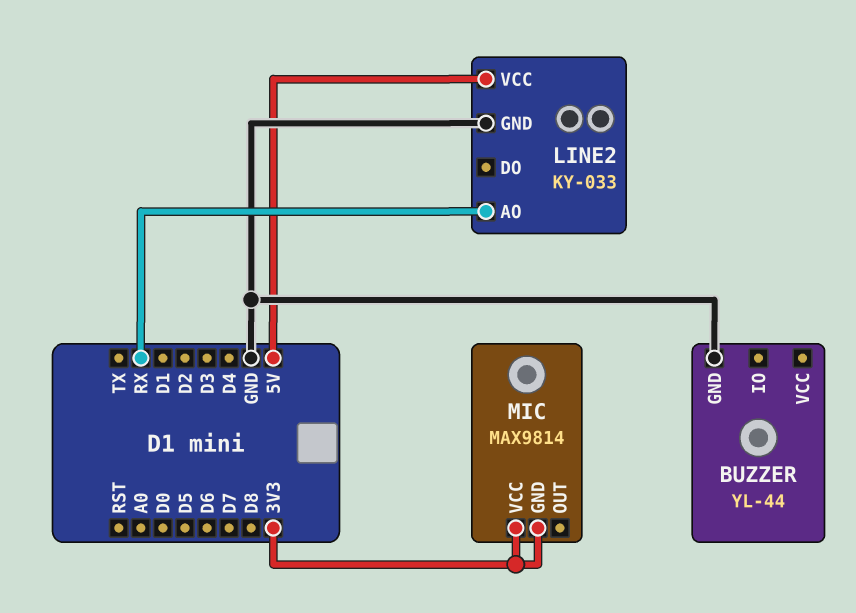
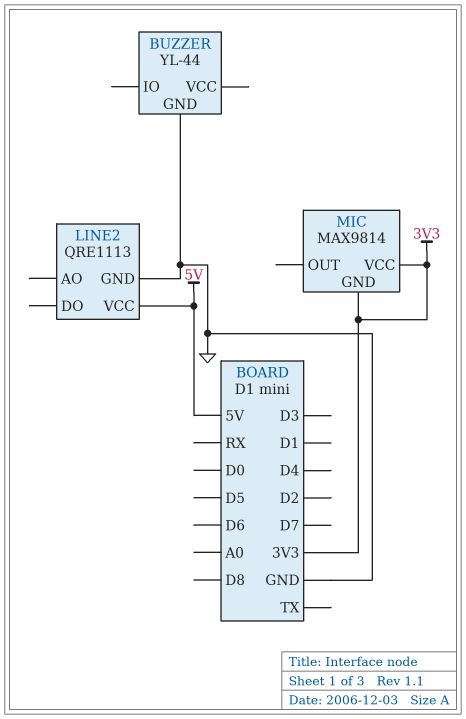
LINE2: KY-033 -> QRE1113
LINE2 pin AO: RX -> none

